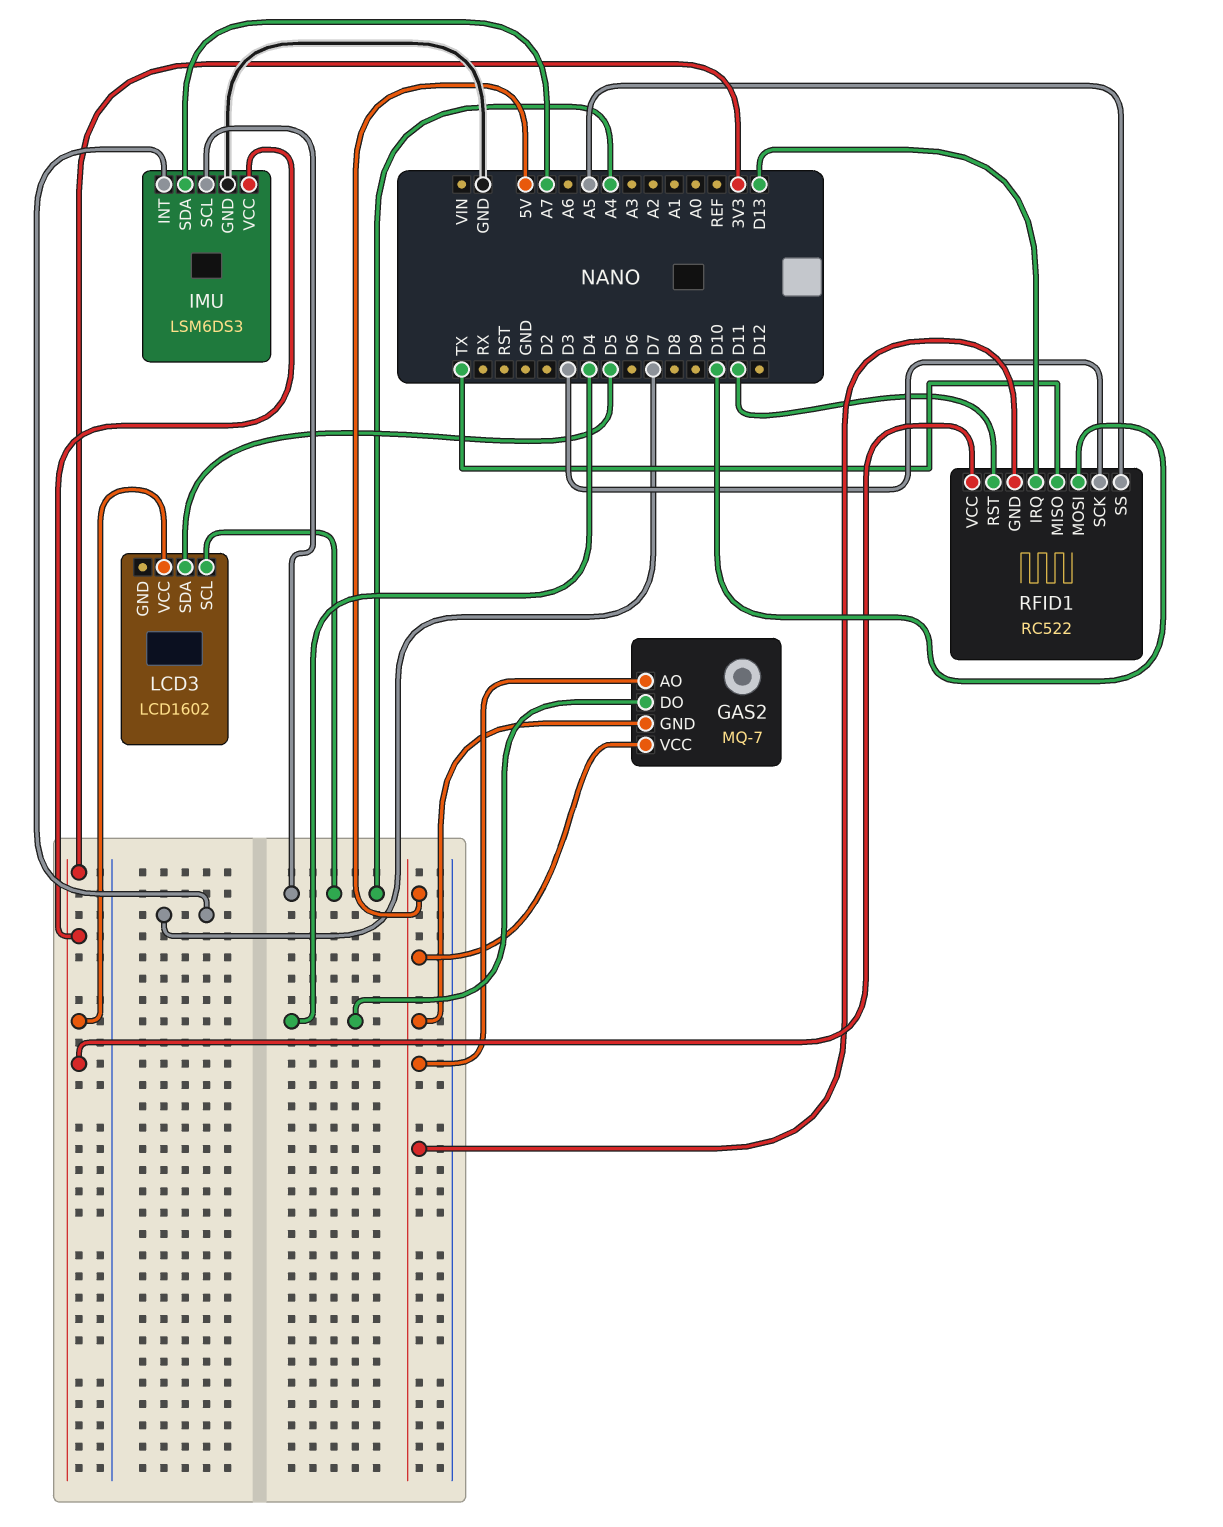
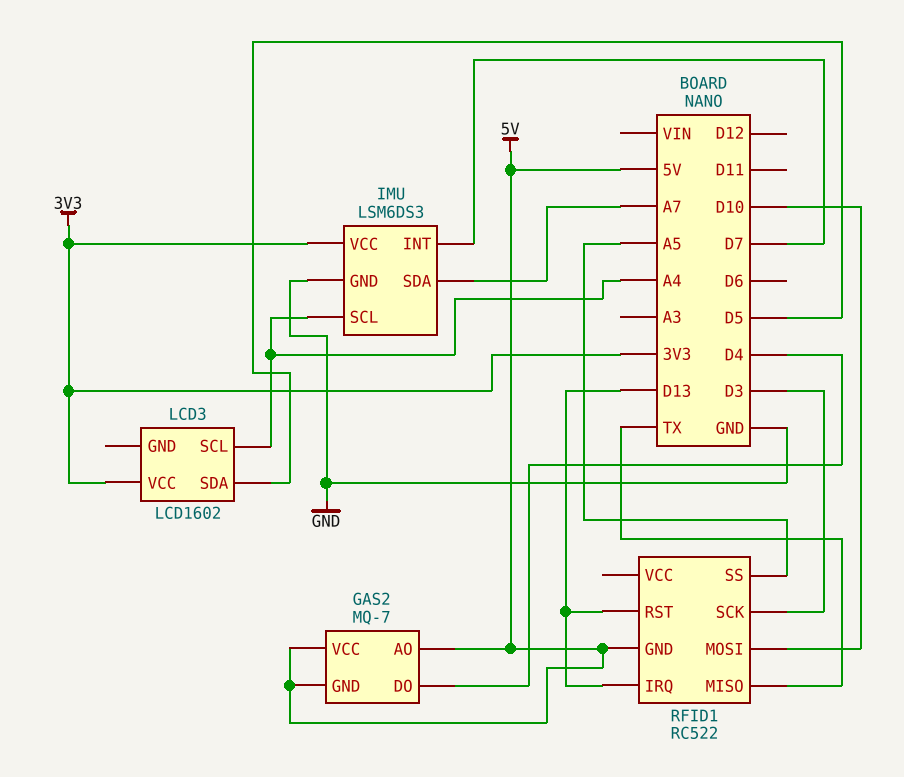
RFID1 pin RST: D11 -> D13
RFID1 pin VCC: 3V3 -> none

